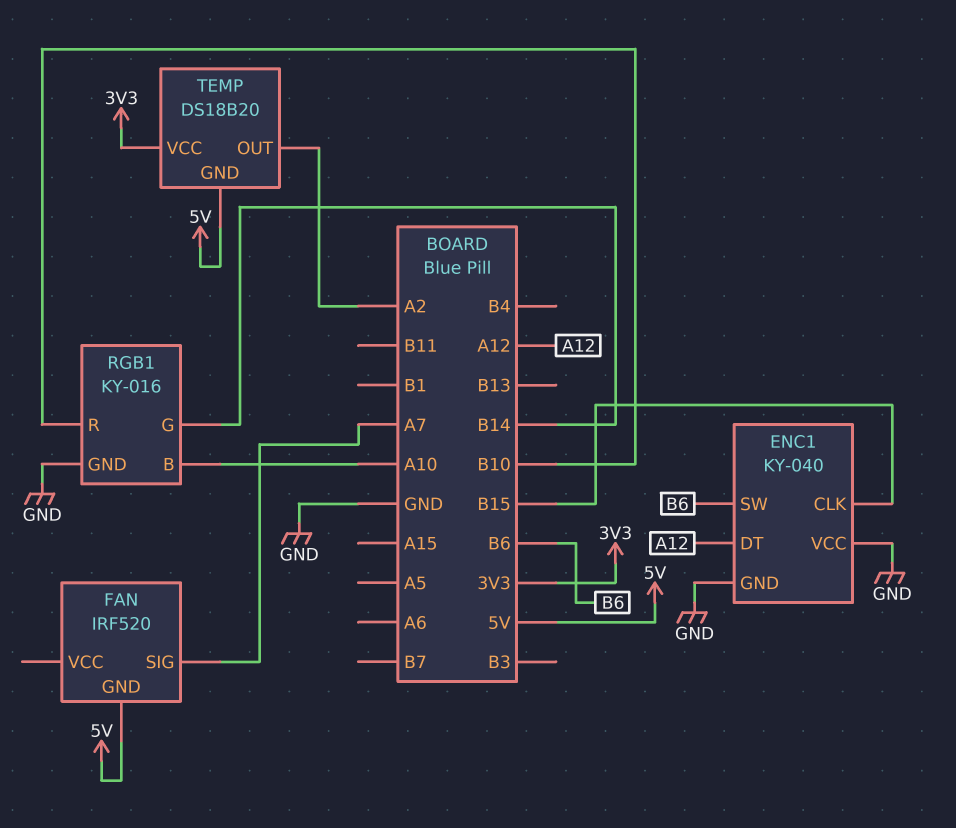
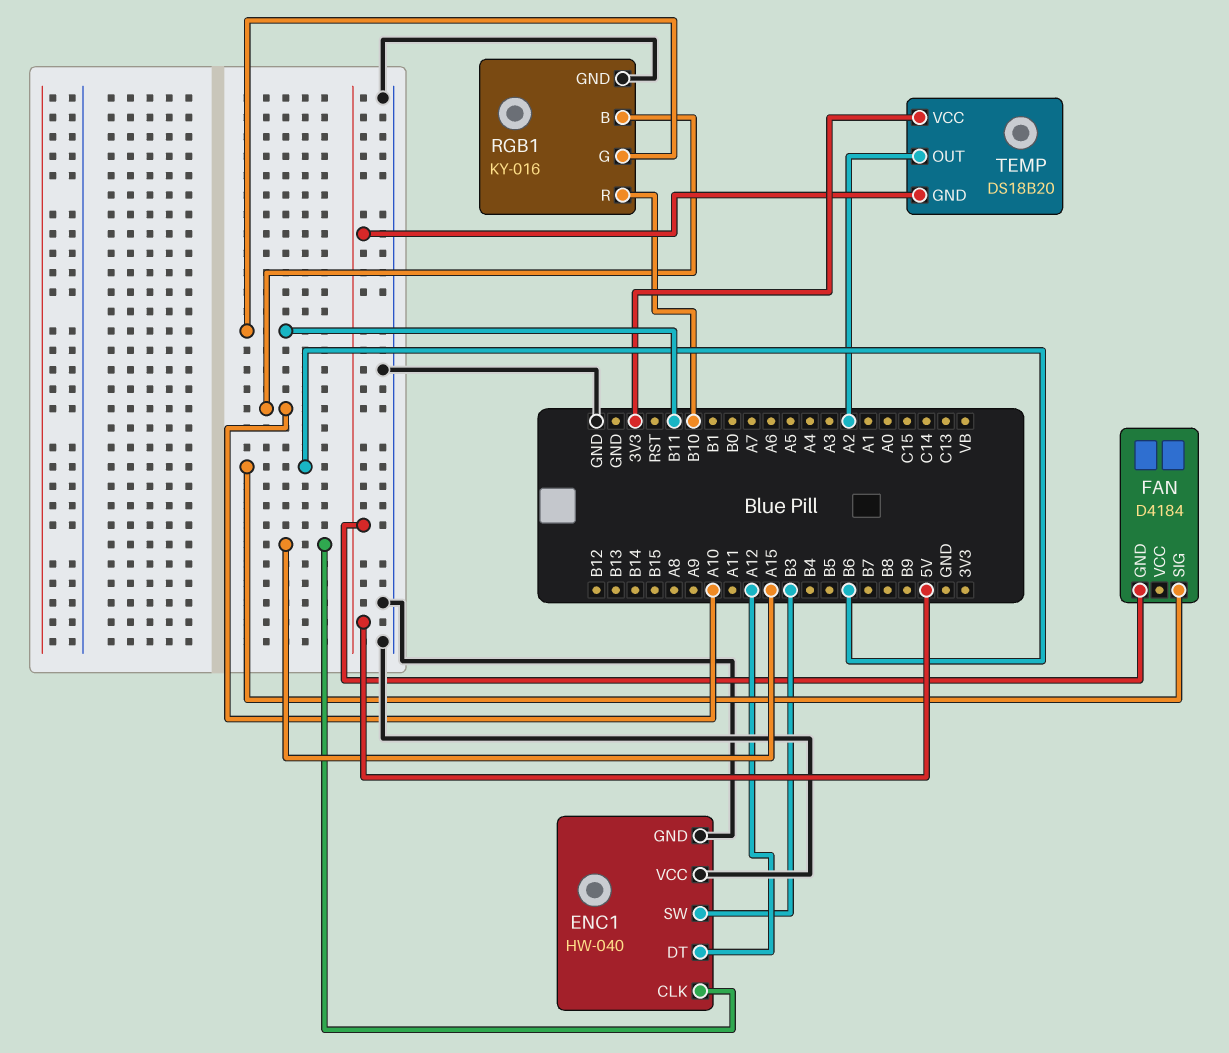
ENC1: KY-040 -> HW-040
ENC1 pin CLK: B15 -> A15
ENC1 pin SW: B6 -> B3
FAN: IRF520 -> D4184
FAN pin SIG: A7 -> B6
RGB1 pin G: B14 -> B11

